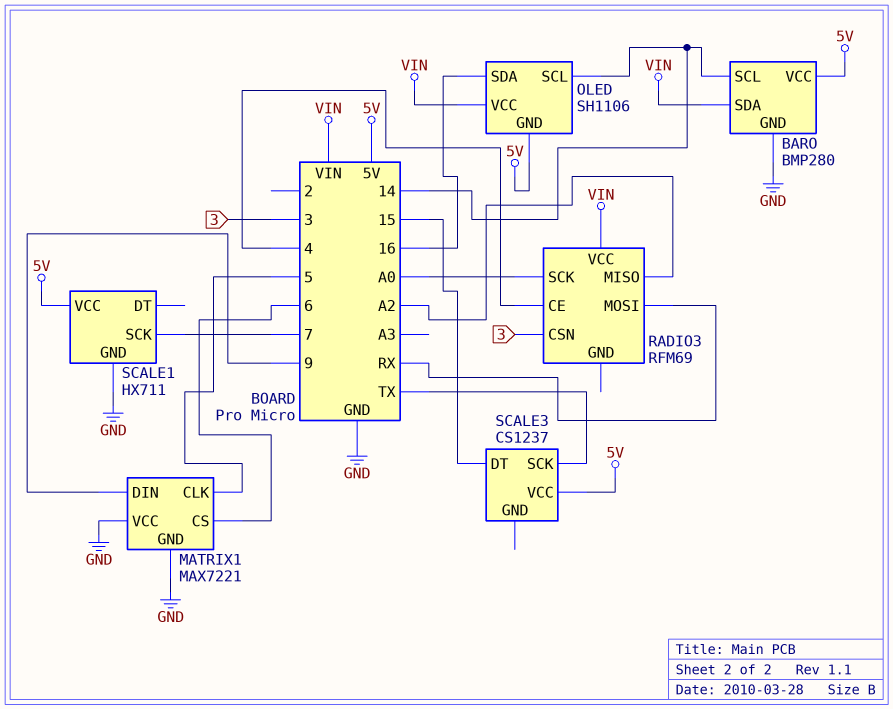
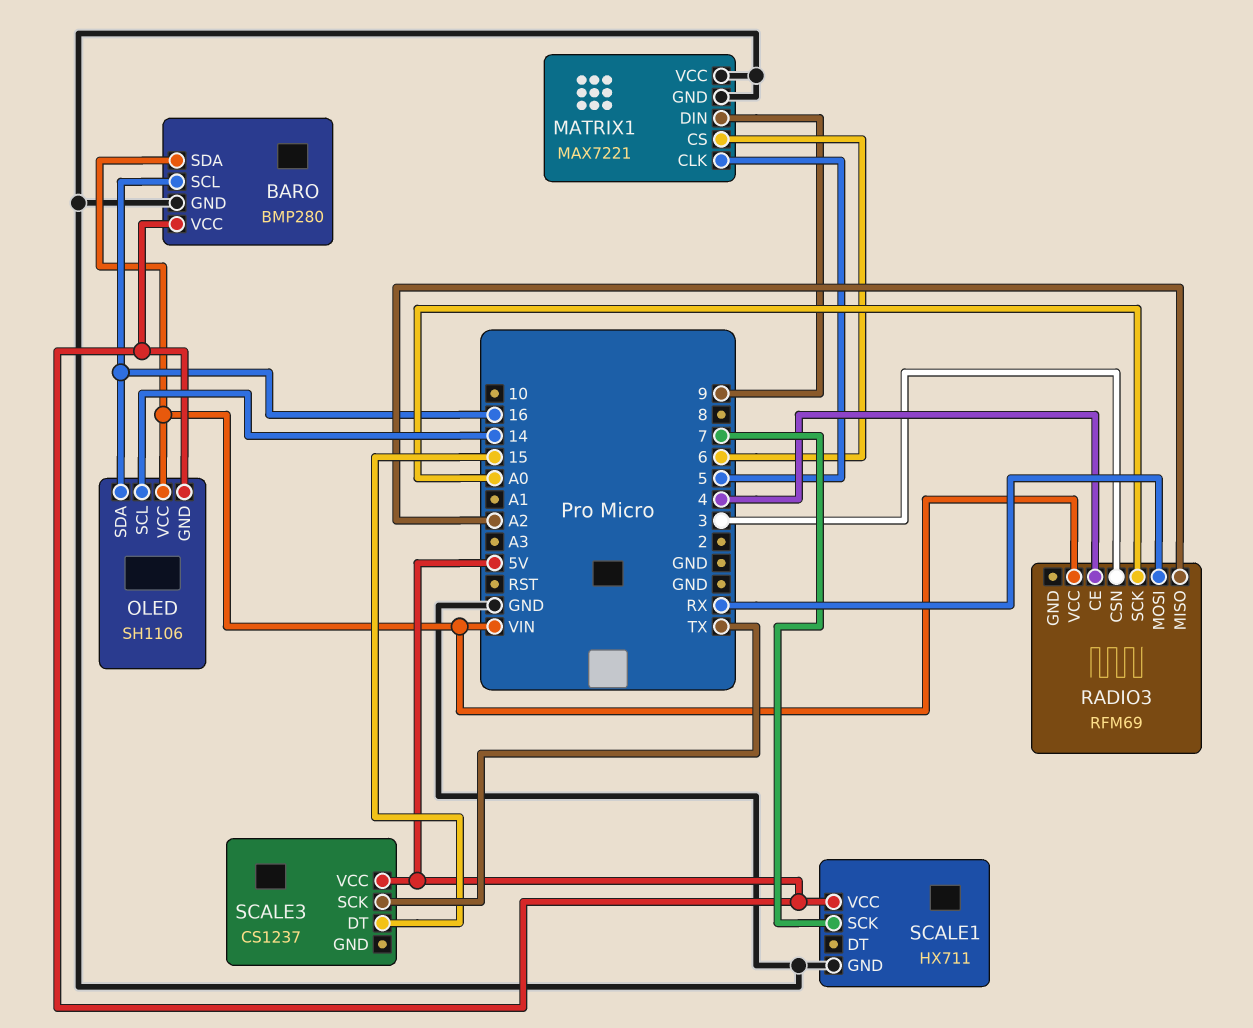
BARO pin SCL: 14 -> 16

